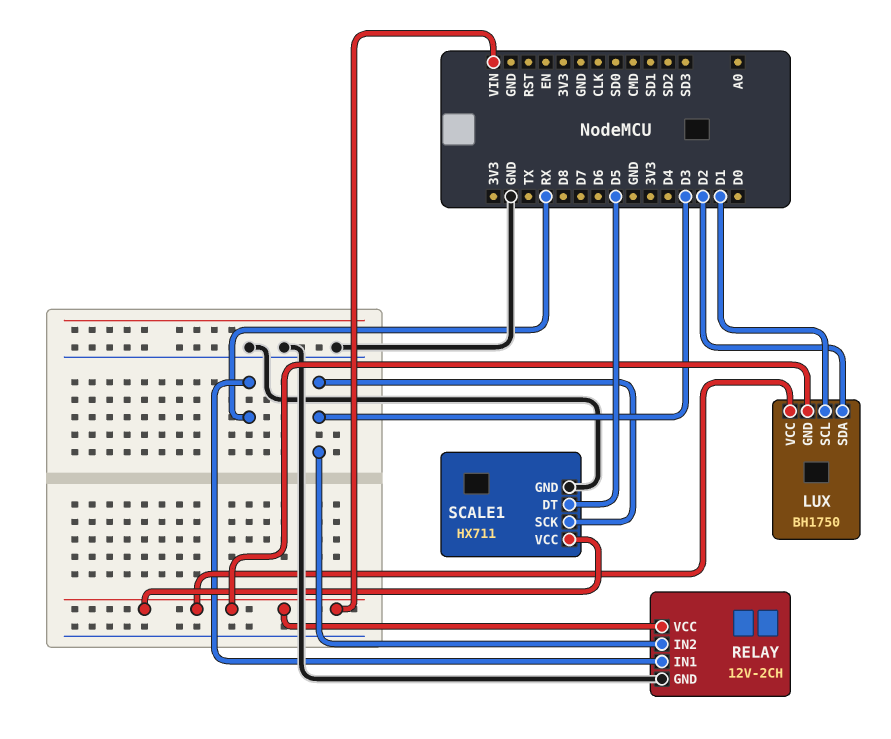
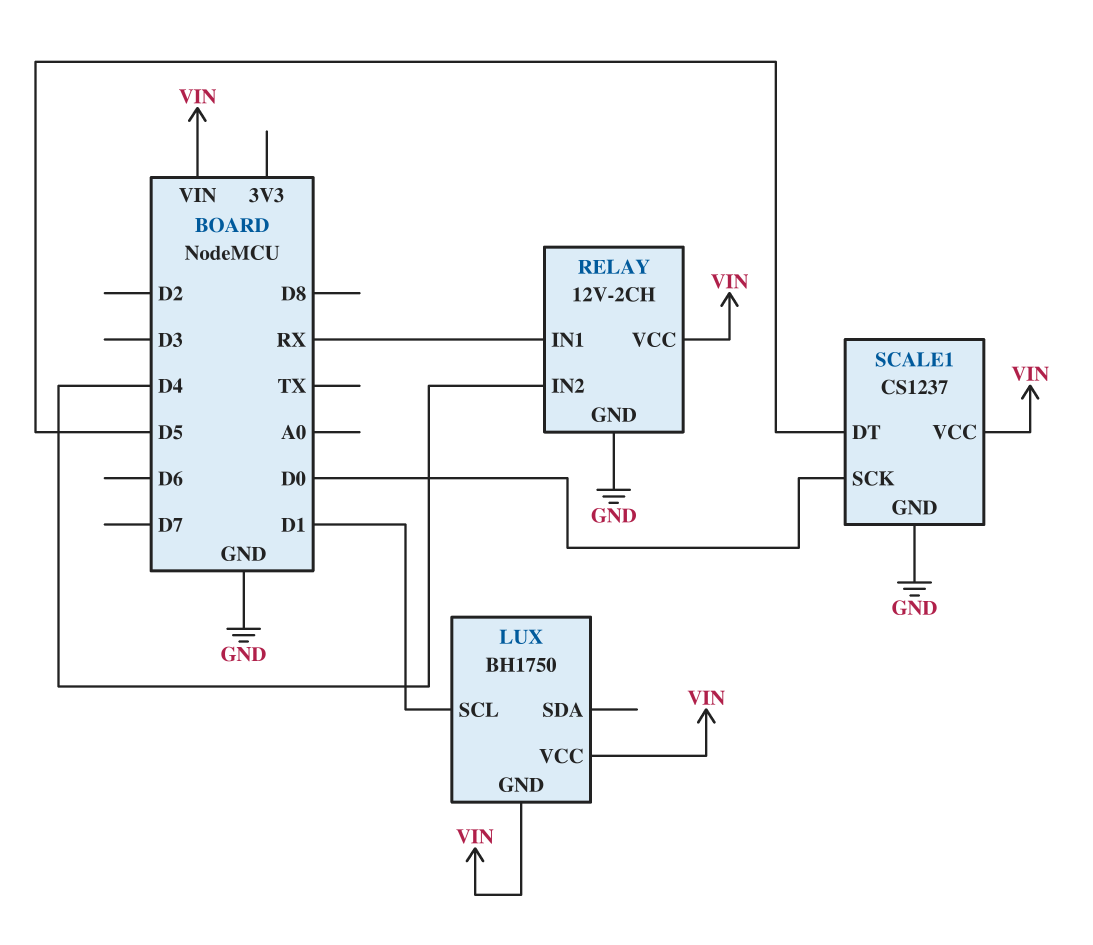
LUX pin SDA: D2 -> none
RELAY pin IN2: D3 -> D4
SCALE1: HX711 -> CS1237
SCALE1 pin SCK: D3 -> D0

